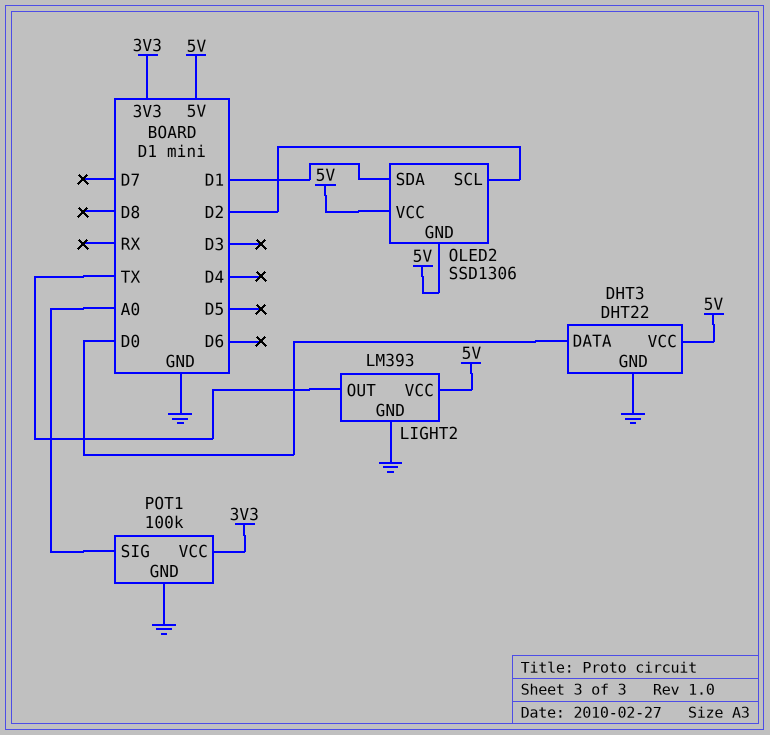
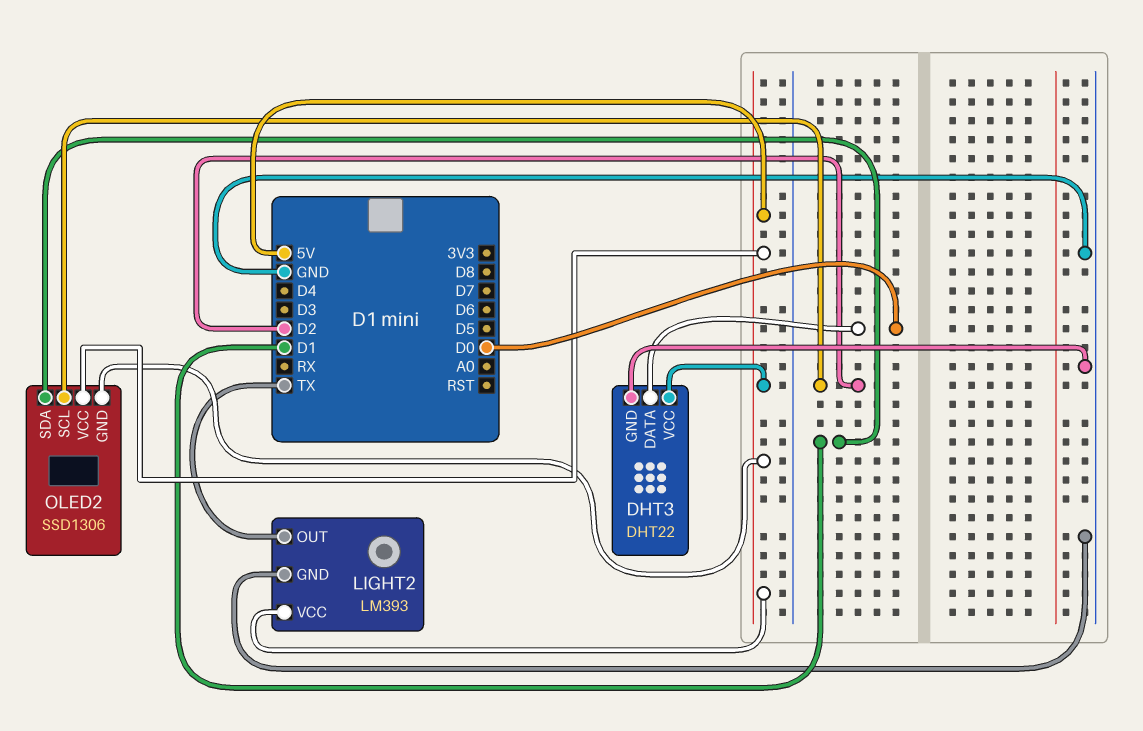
POT1: 100k -> none
POT1 pin GND: GND -> none
POT1 pin SIG: A0 -> none
POT1 pin VCC: 3V3 -> none

